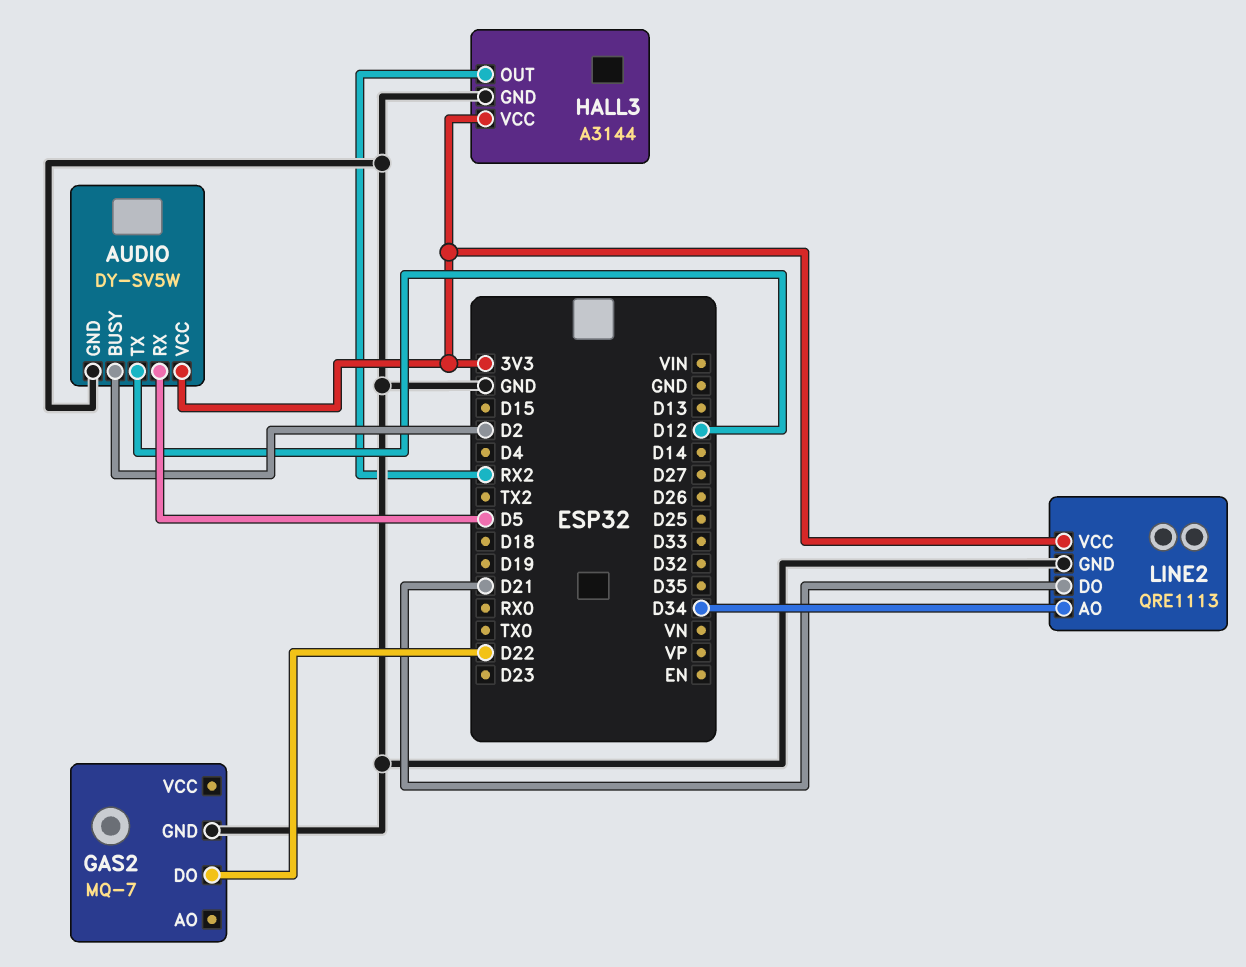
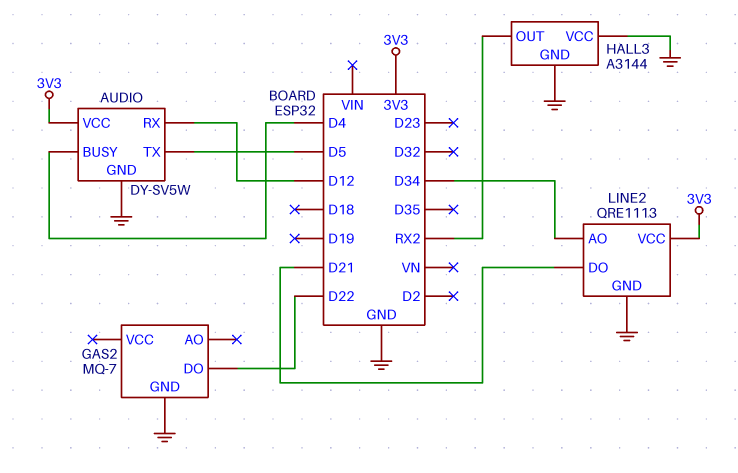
AUDIO pin BUSY: D2 -> D4
AUDIO pin RX: D5 -> D12
AUDIO pin TX: D12 -> D5
HALL3 pin VCC: 3V3 -> GND

